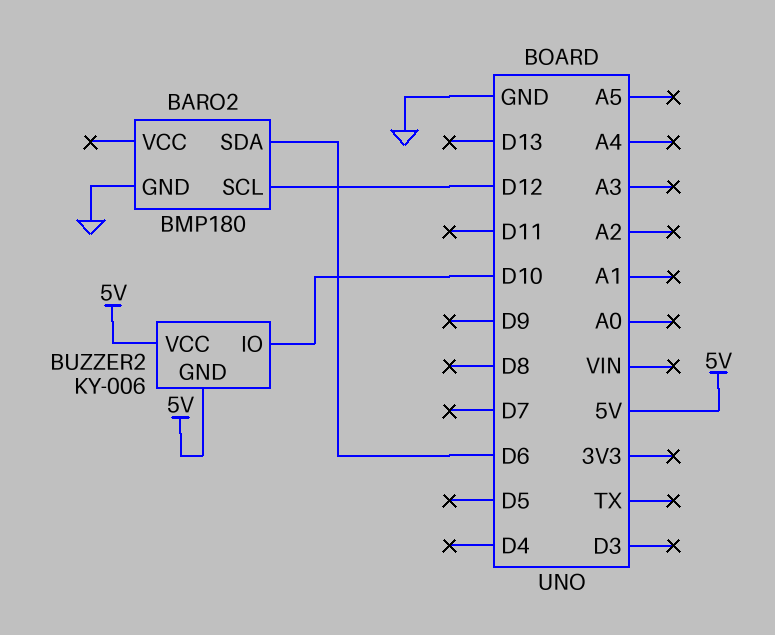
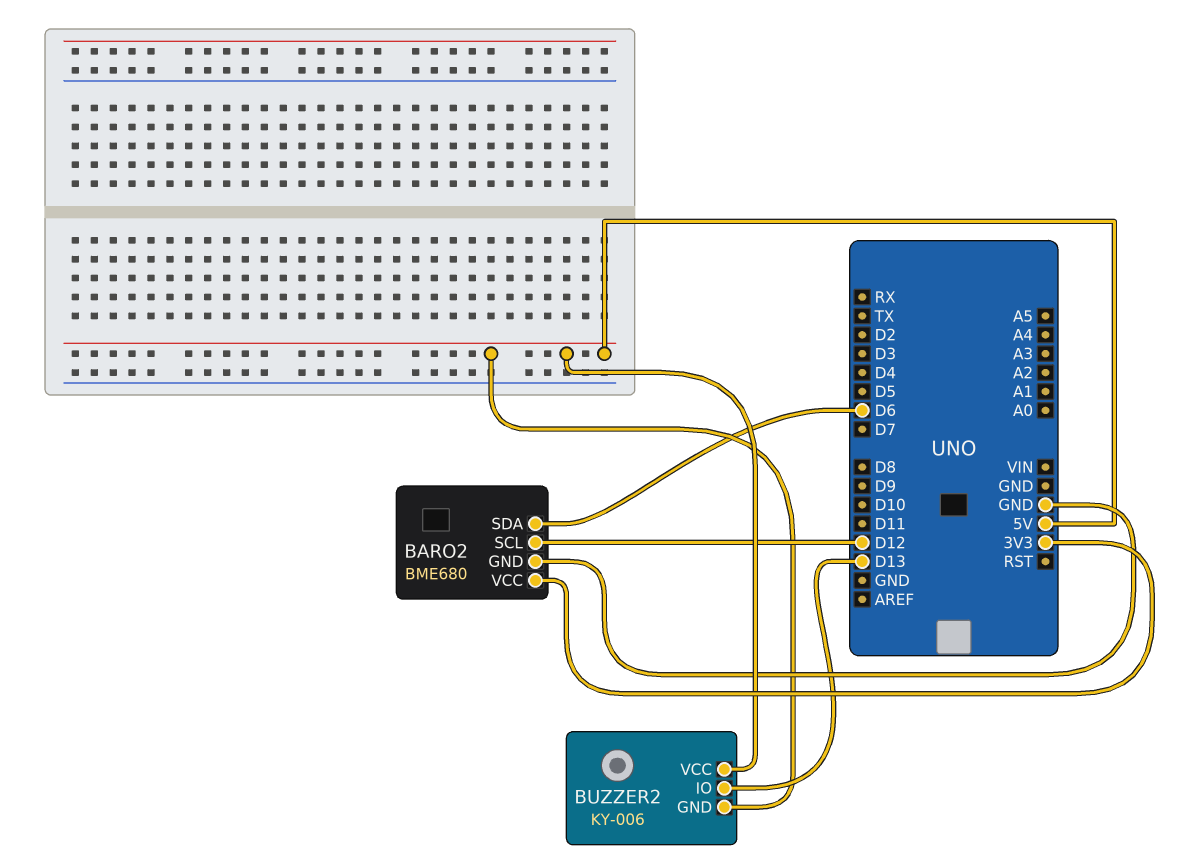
BARO2: BMP180 -> BME680
BARO2 pin VCC: none -> 3V3
BUZZER2 pin IO: D10 -> D13

